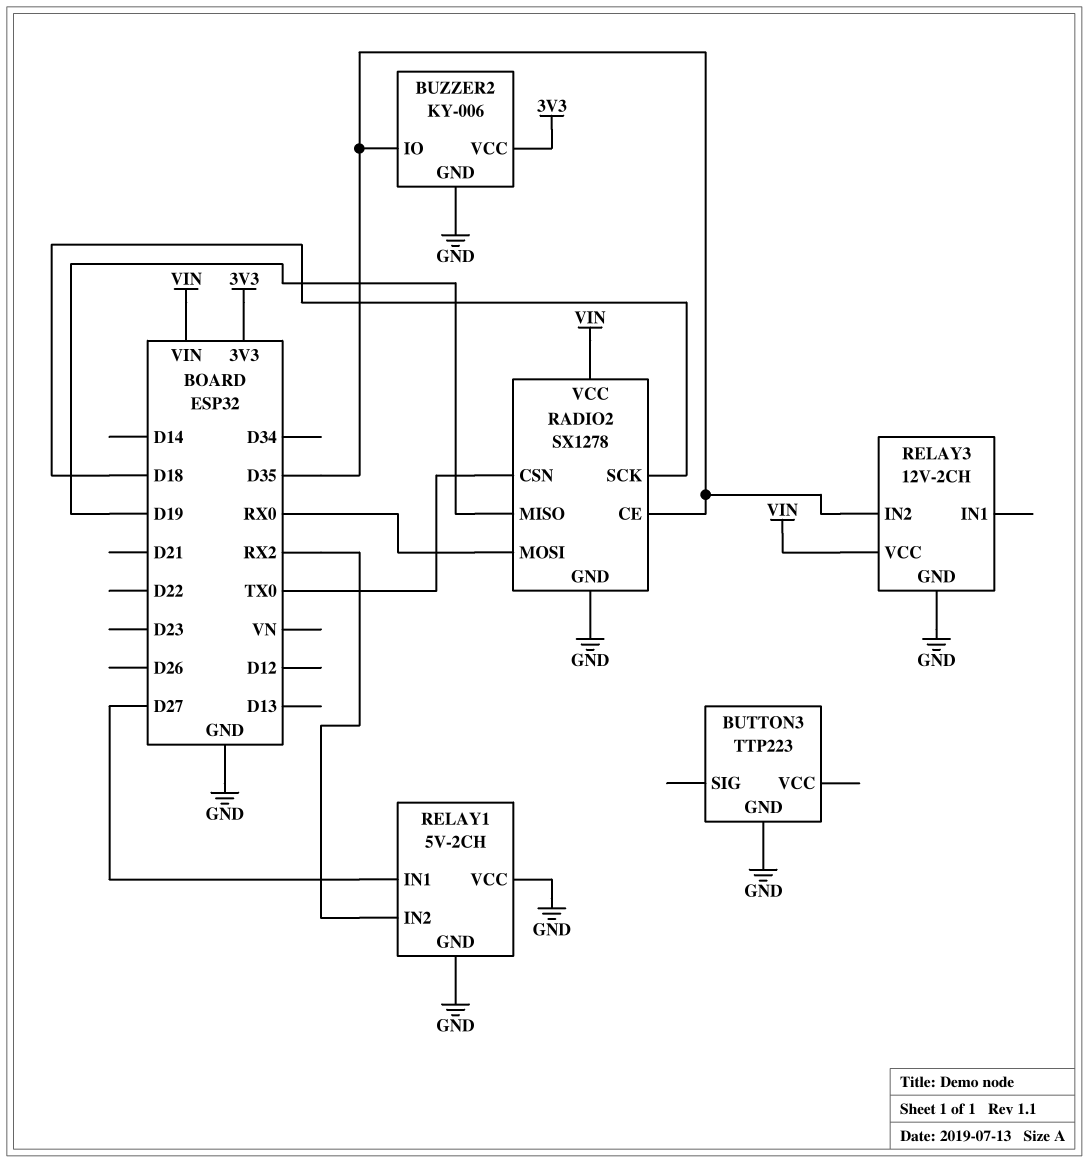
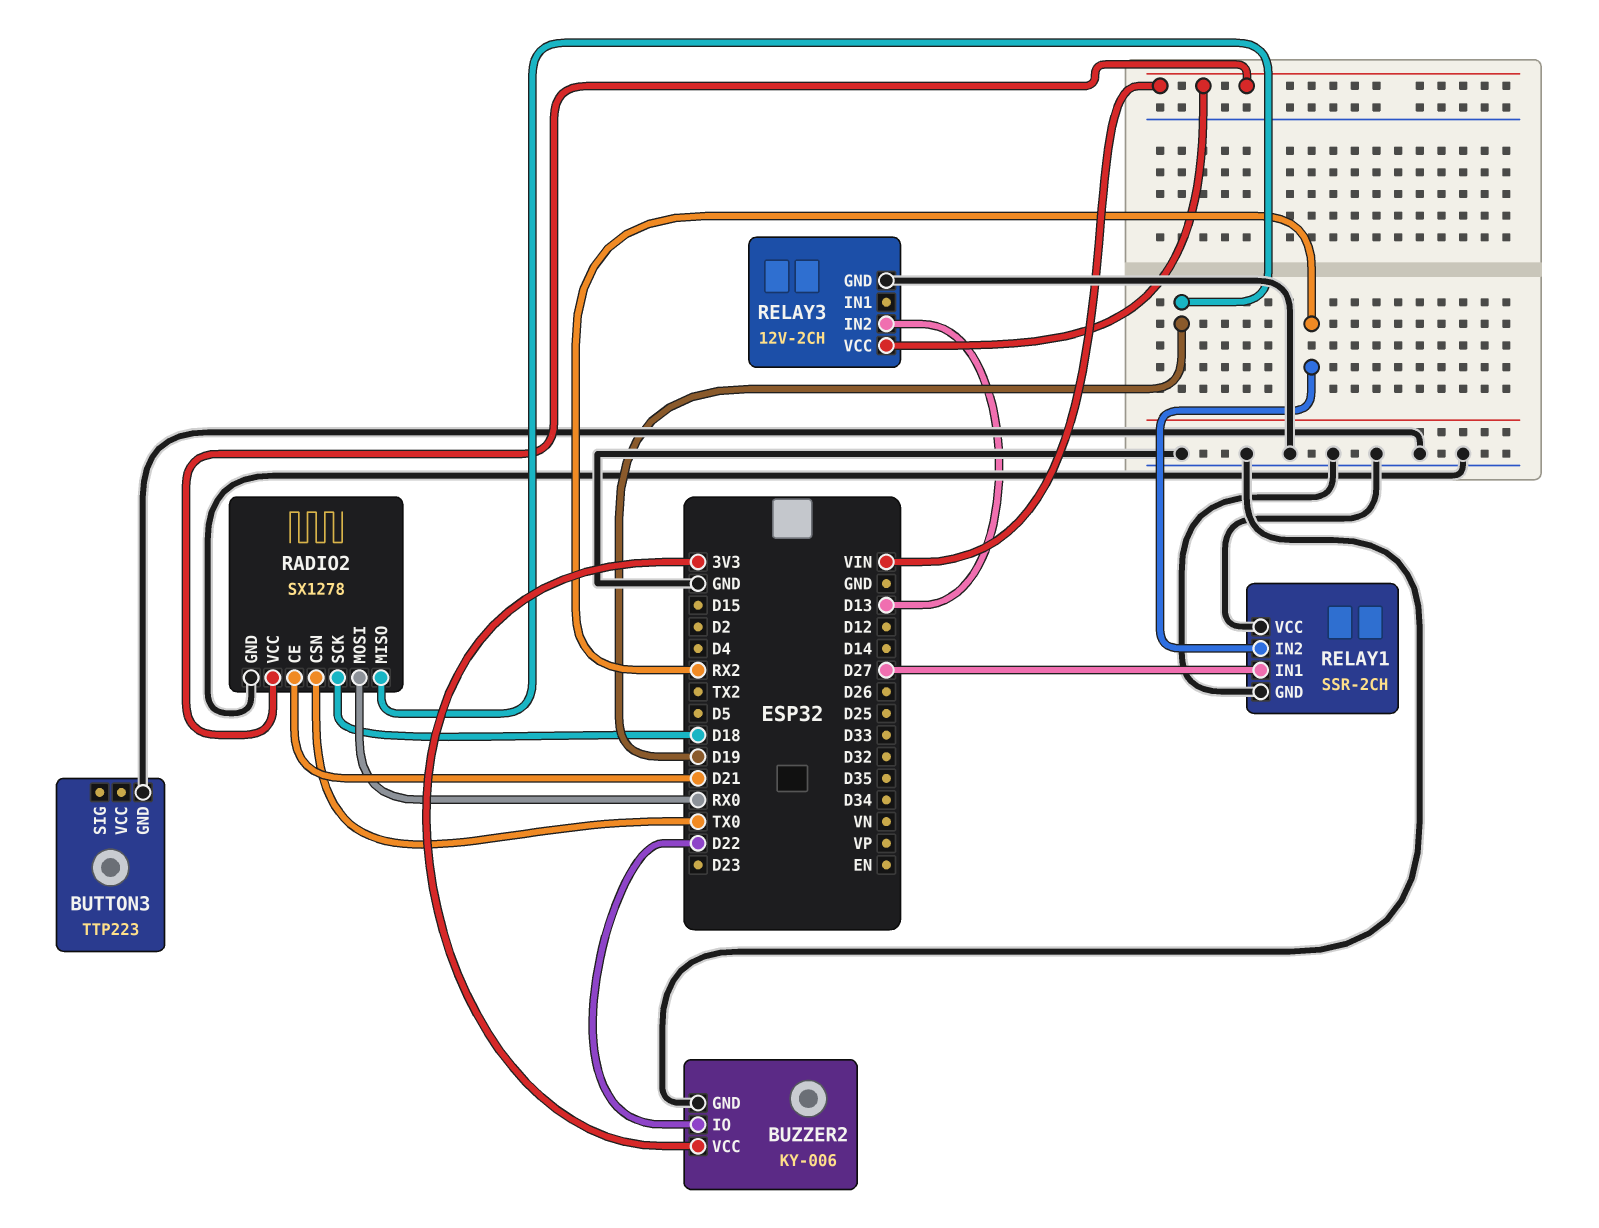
BUZZER2 pin IO: D35 -> D22
RADIO2 pin CE: D35 -> D21
RELAY1: 5V-2CH -> SSR-2CH
RELAY3 pin IN2: D35 -> D13

